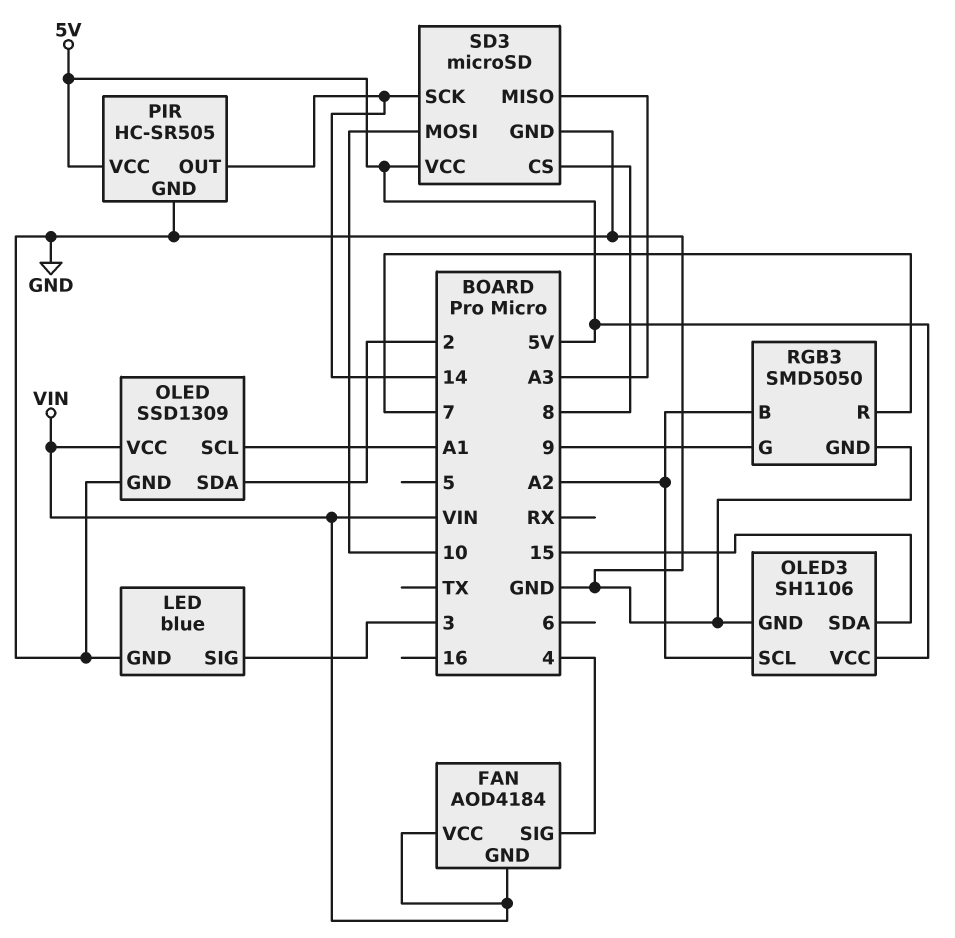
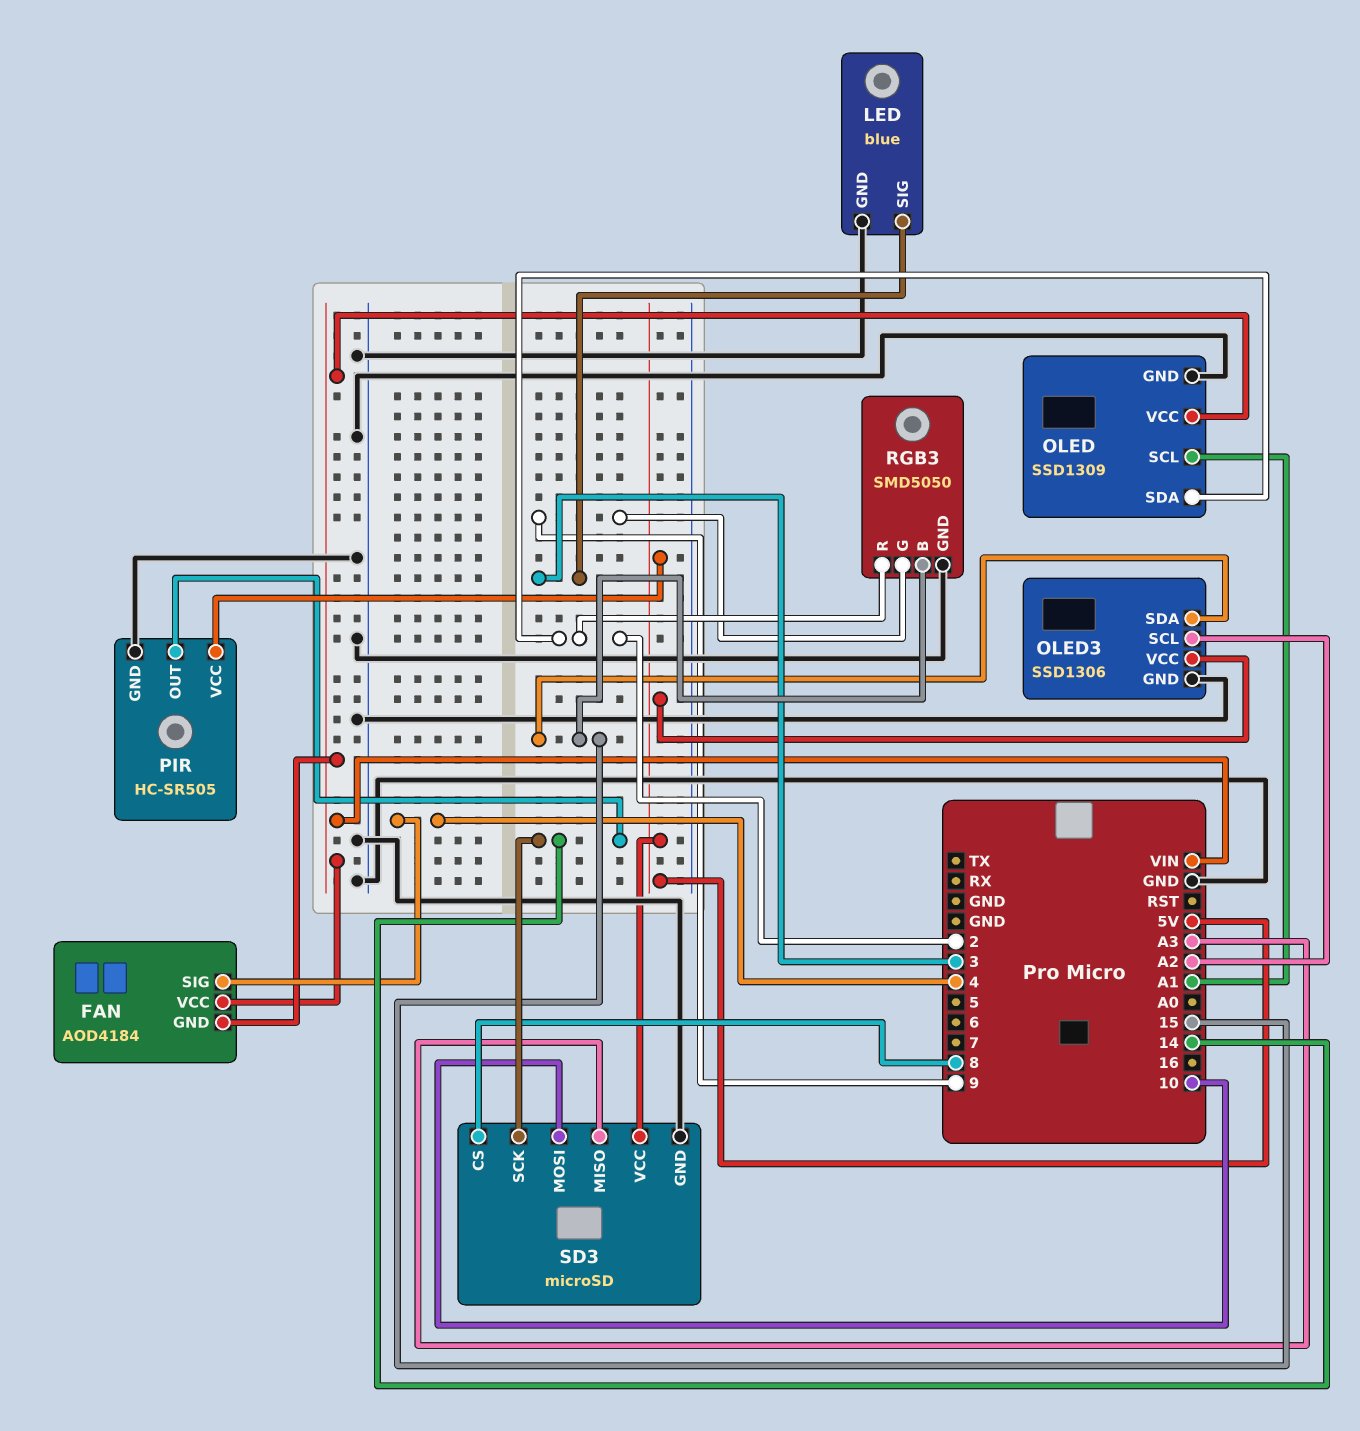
OLED3: SH1106 -> SSD1306
RGB3 pin B: A2 -> 15
RGB3 pin R: 7 -> 2

